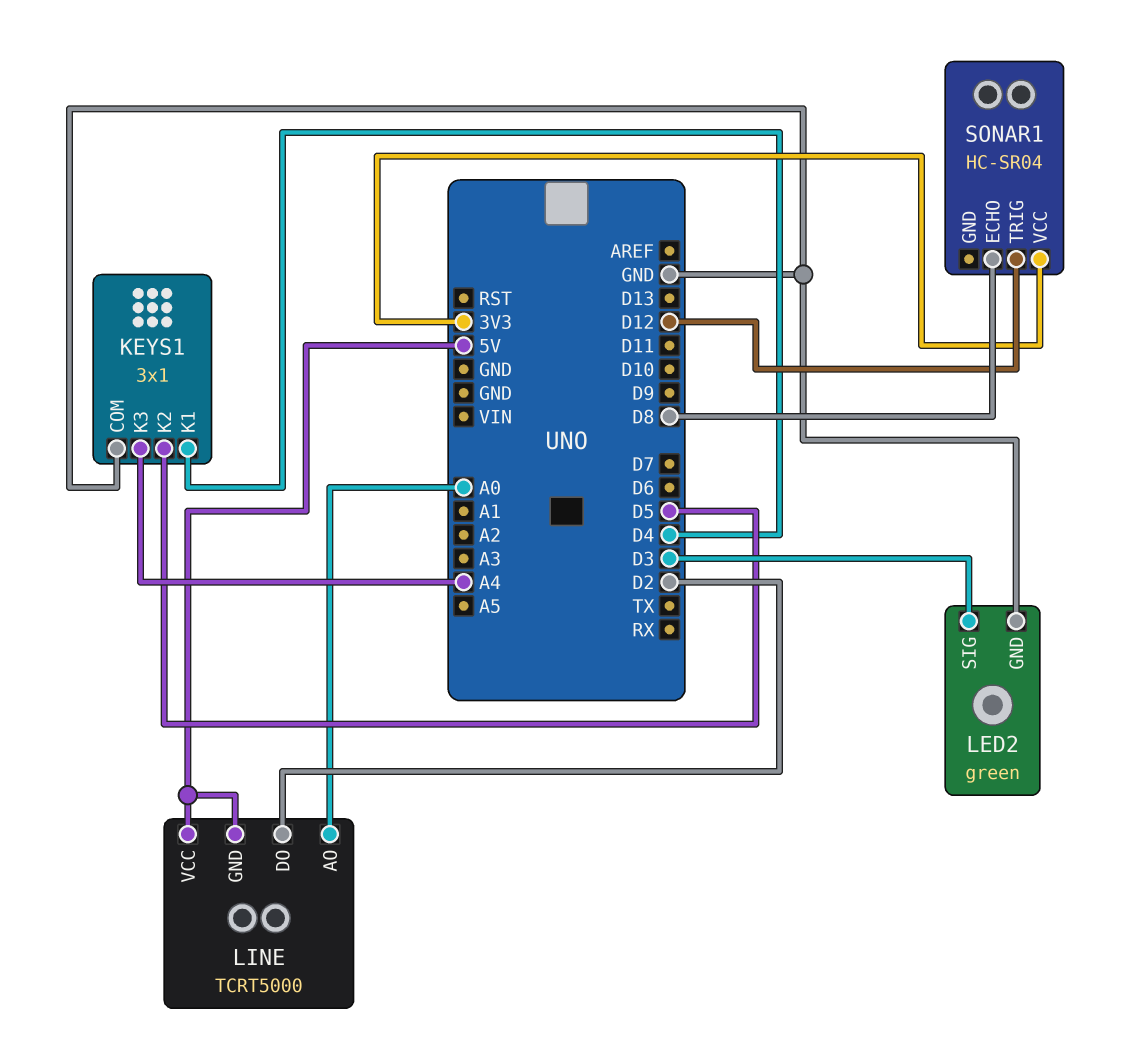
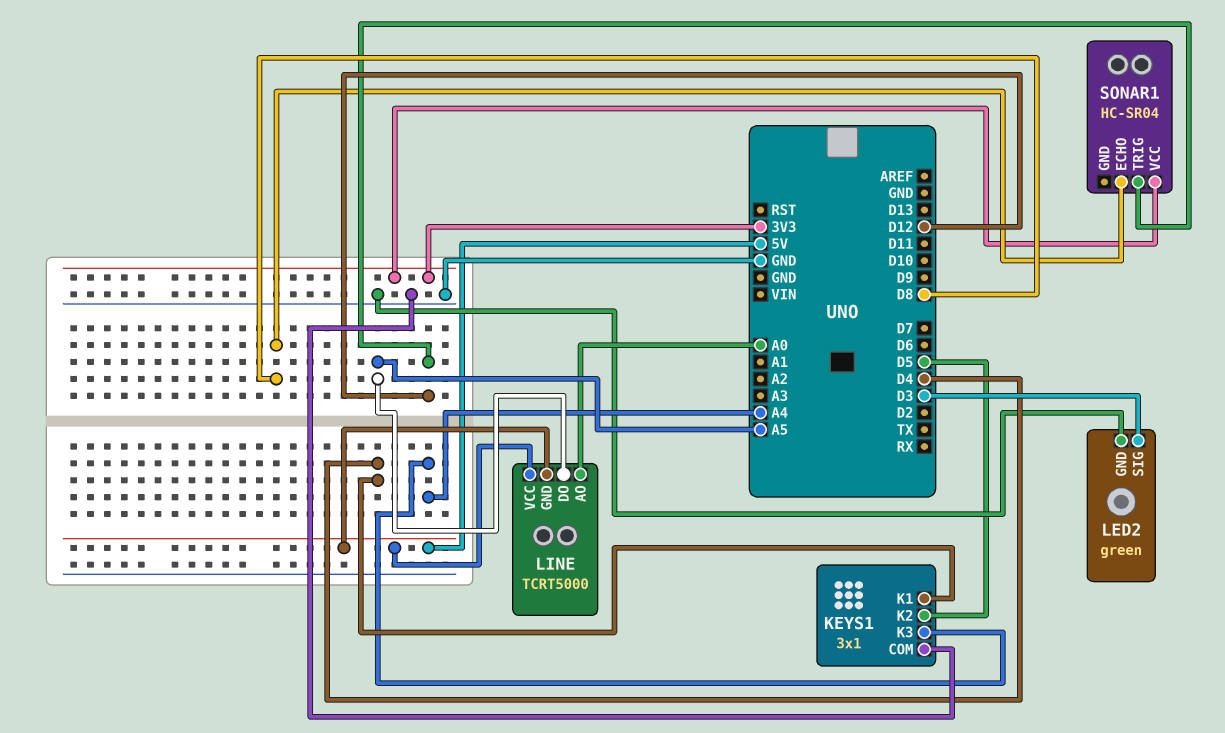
LINE pin DO: D2 -> A5

